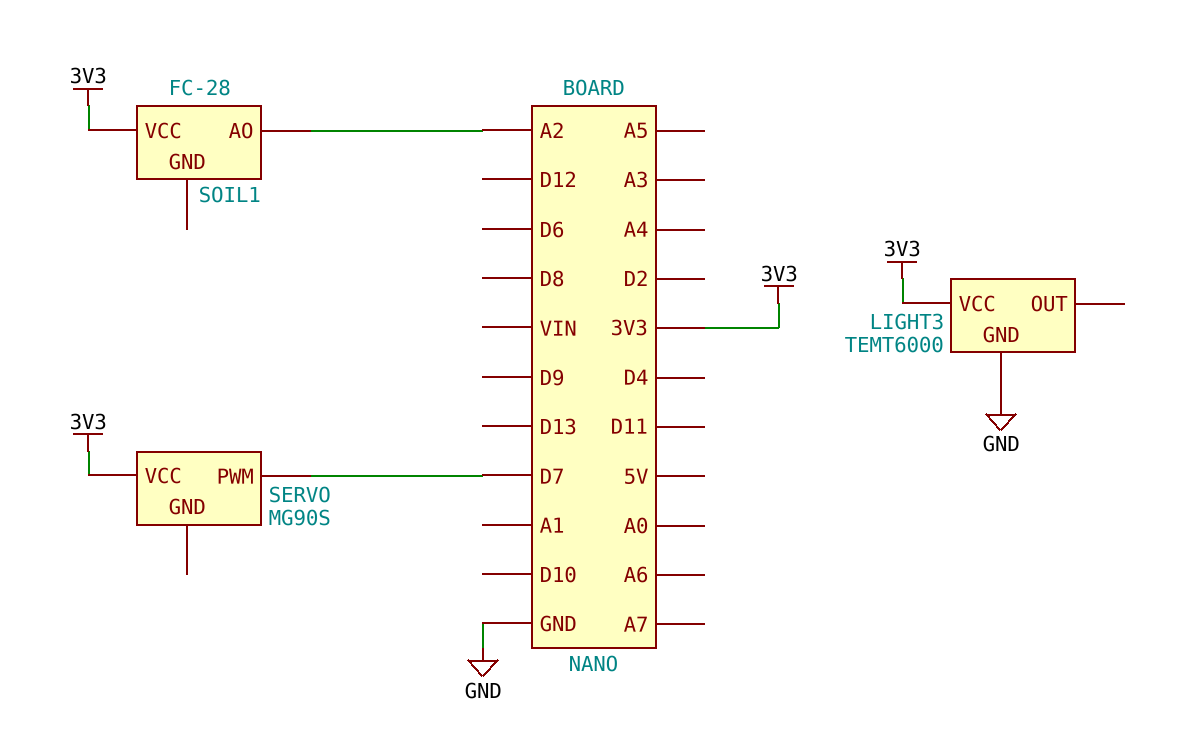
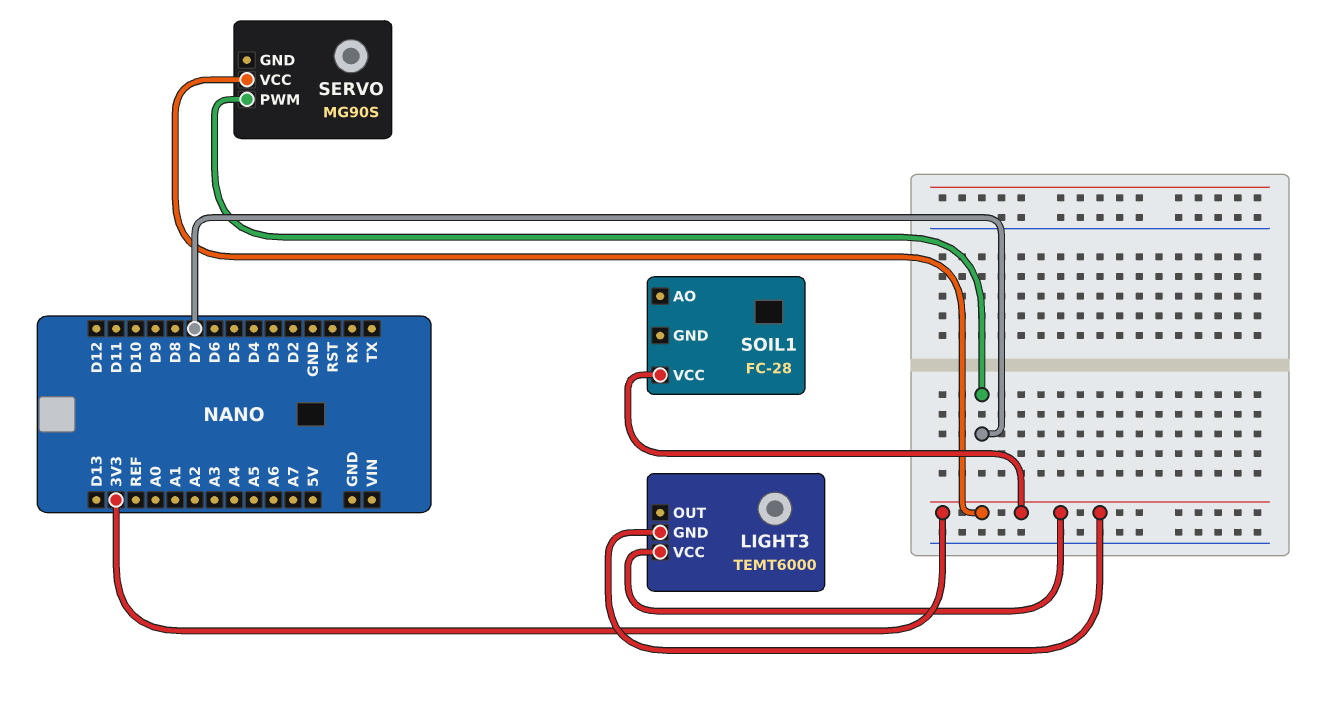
LIGHT3 pin GND: GND -> 3V3
SOIL1 pin AO: A2 -> none

